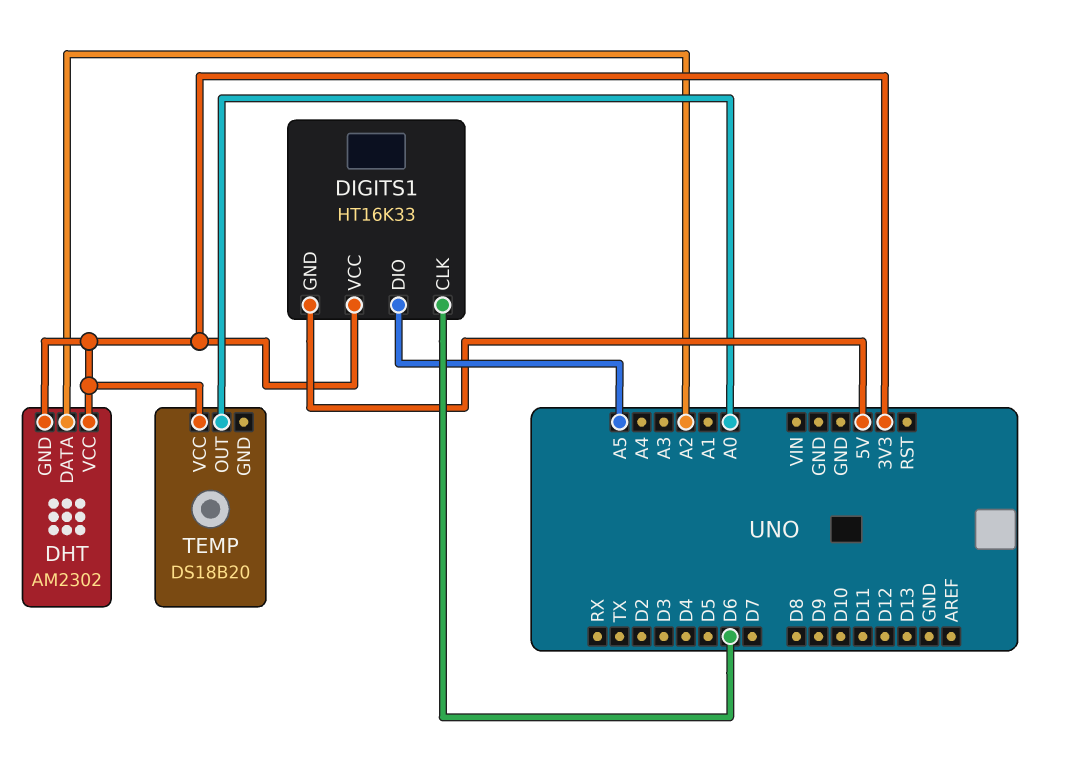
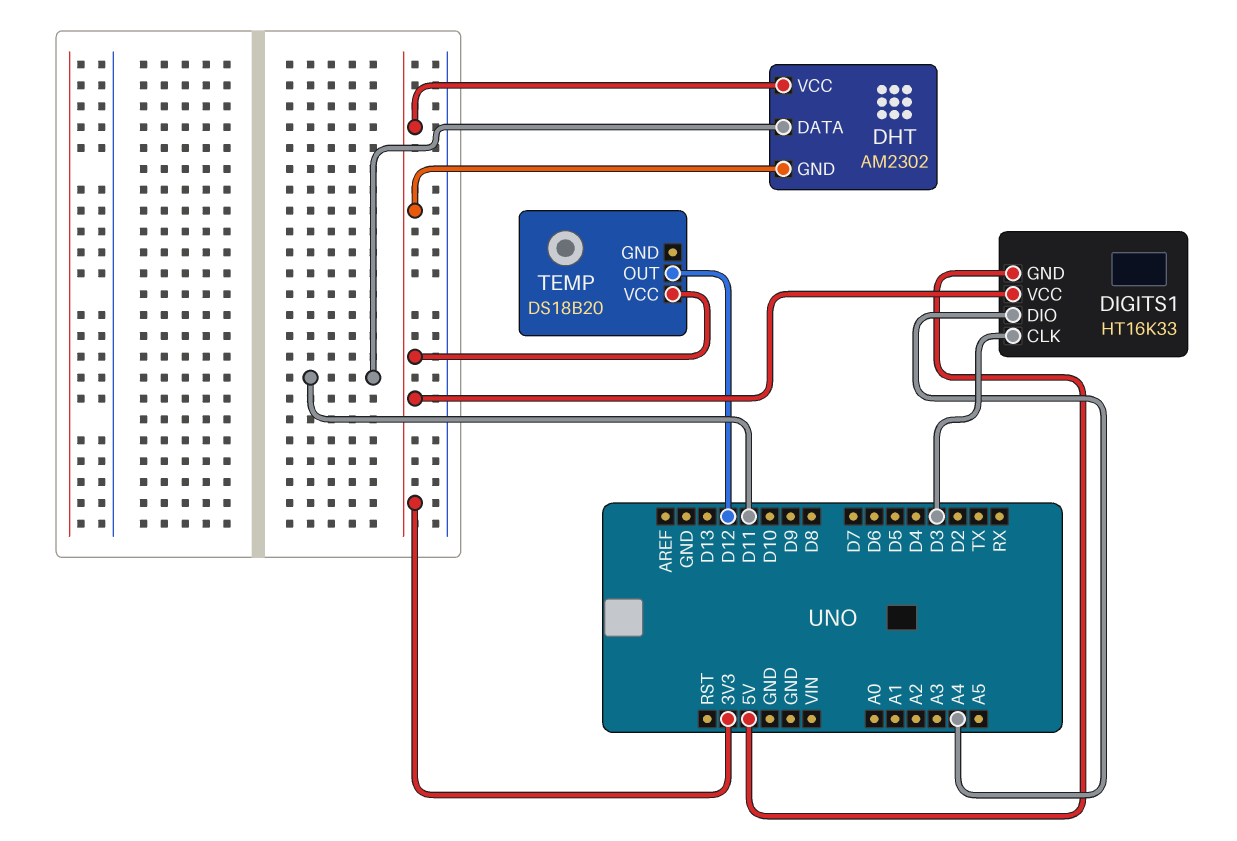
DHT pin DATA: A2 -> D11
DIGITS1 pin CLK: D6 -> D3
DIGITS1 pin DIO: A5 -> A4
TEMP pin OUT: A0 -> D12

